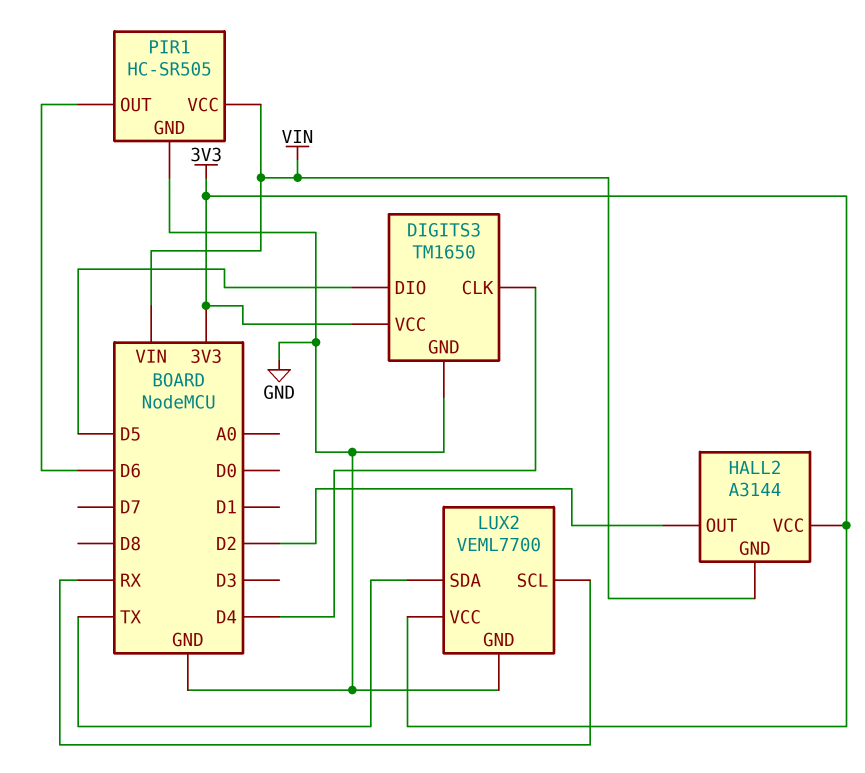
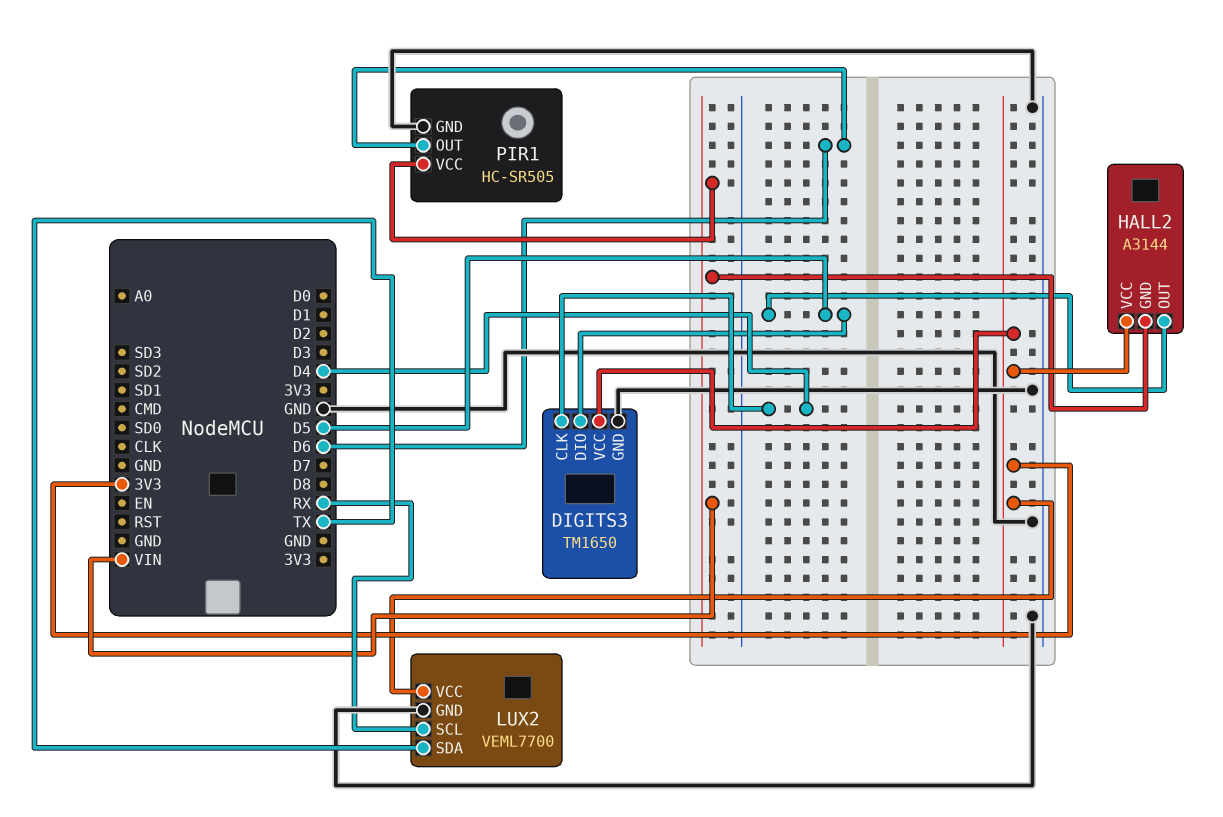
HALL2 pin OUT: D2 -> D5

